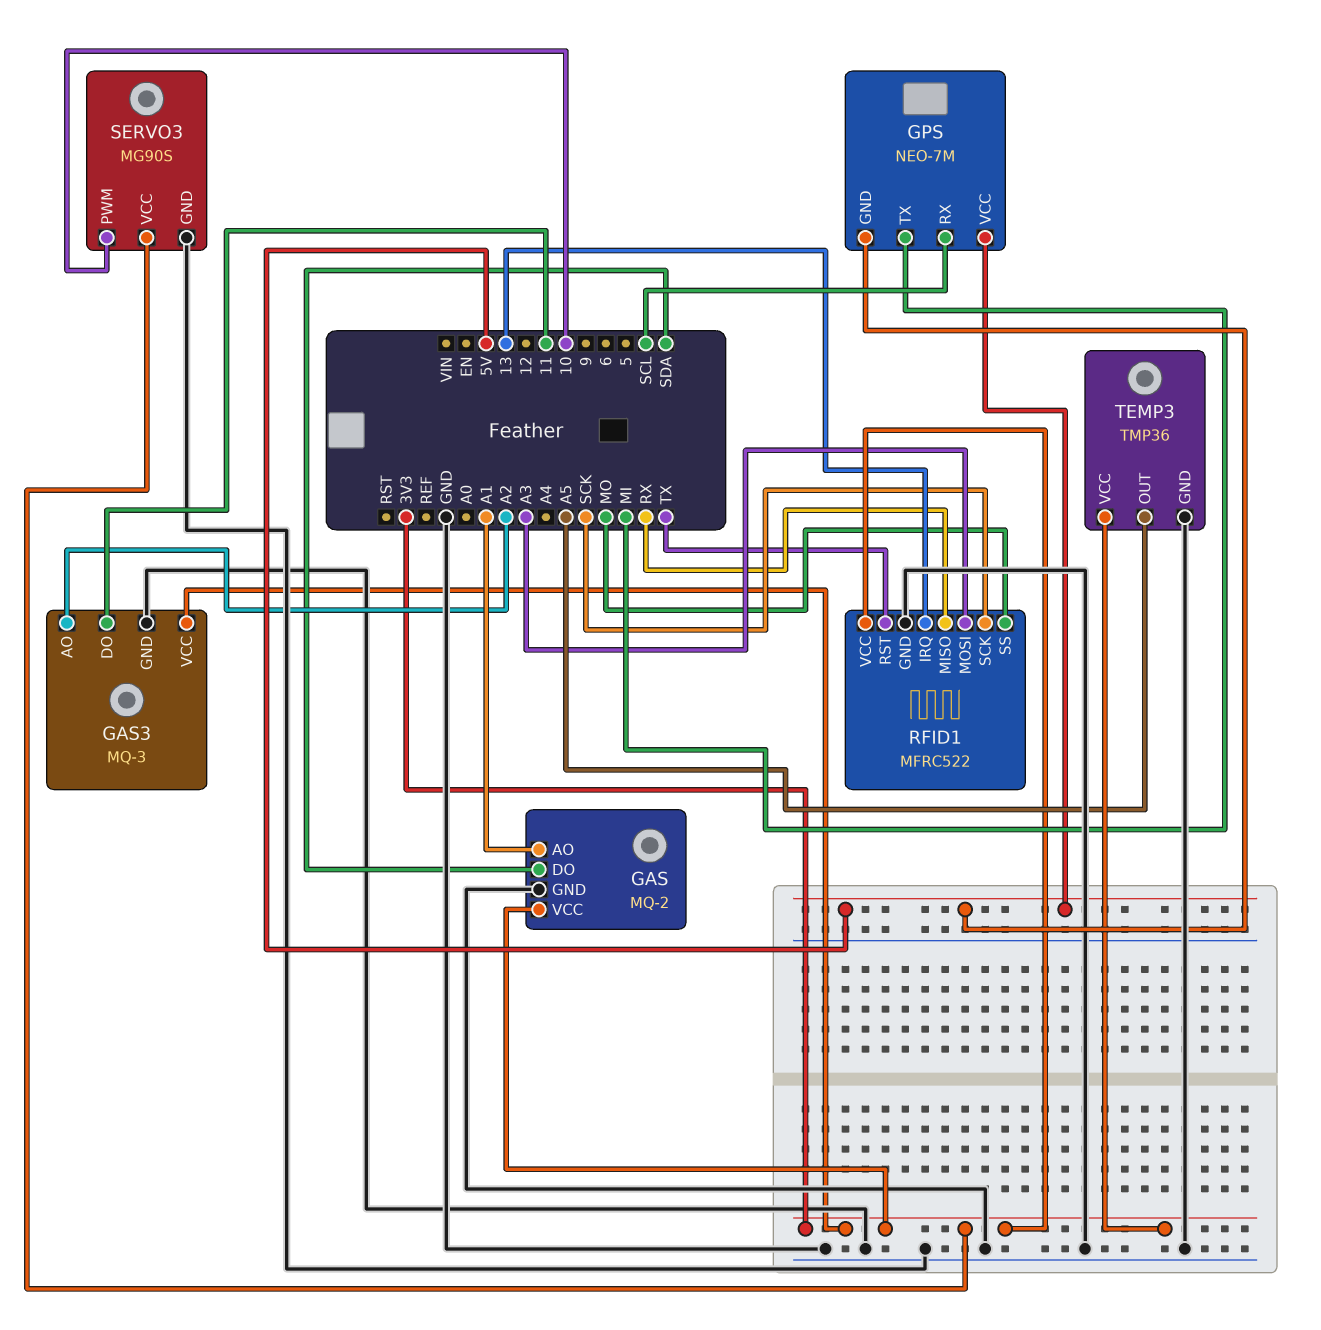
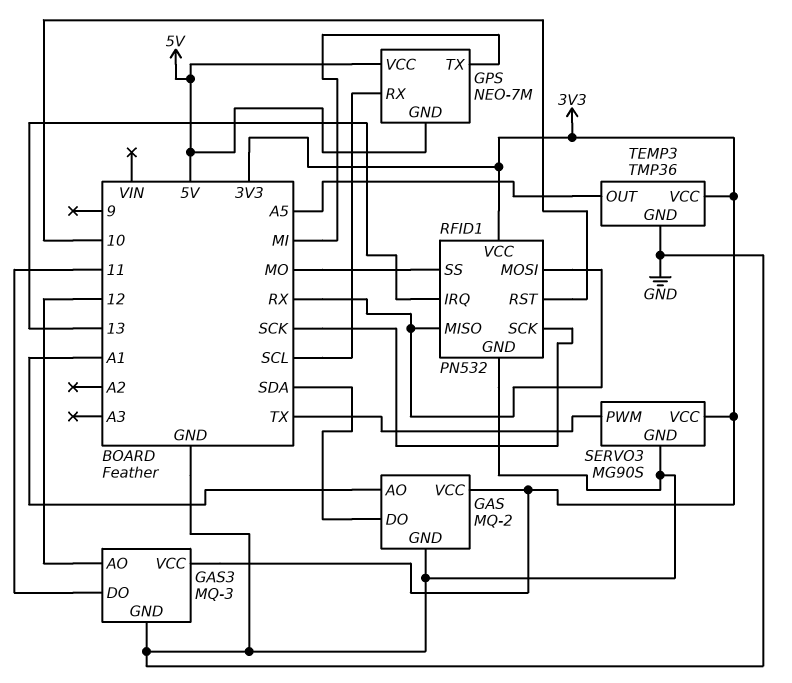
GAS3 pin AO: A2 -> 12
RFID1: MFRC522 -> PN532
RFID1 pin MOSI: A3 -> RX
RFID1 pin RST: TX -> 10
SERVO3 pin PWM: 10 -> TX

